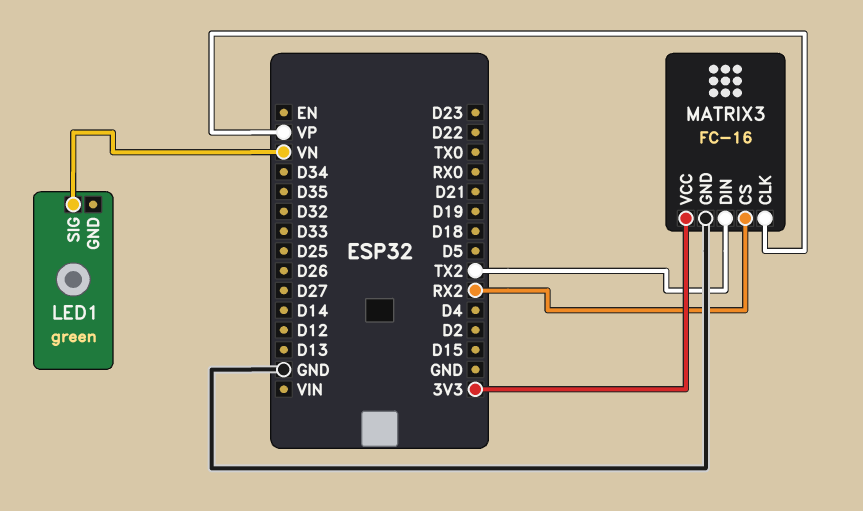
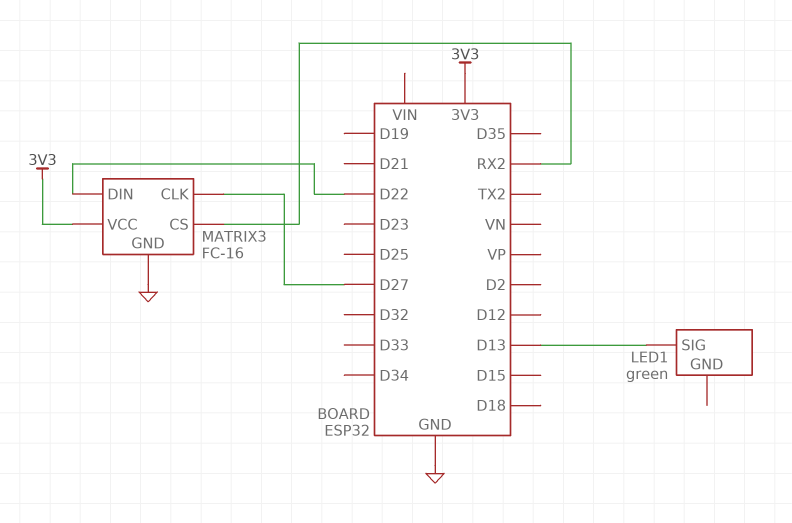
LED1 pin SIG: VN -> D13
MATRIX3 pin CLK: VP -> D27
MATRIX3 pin DIN: TX2 -> D22

